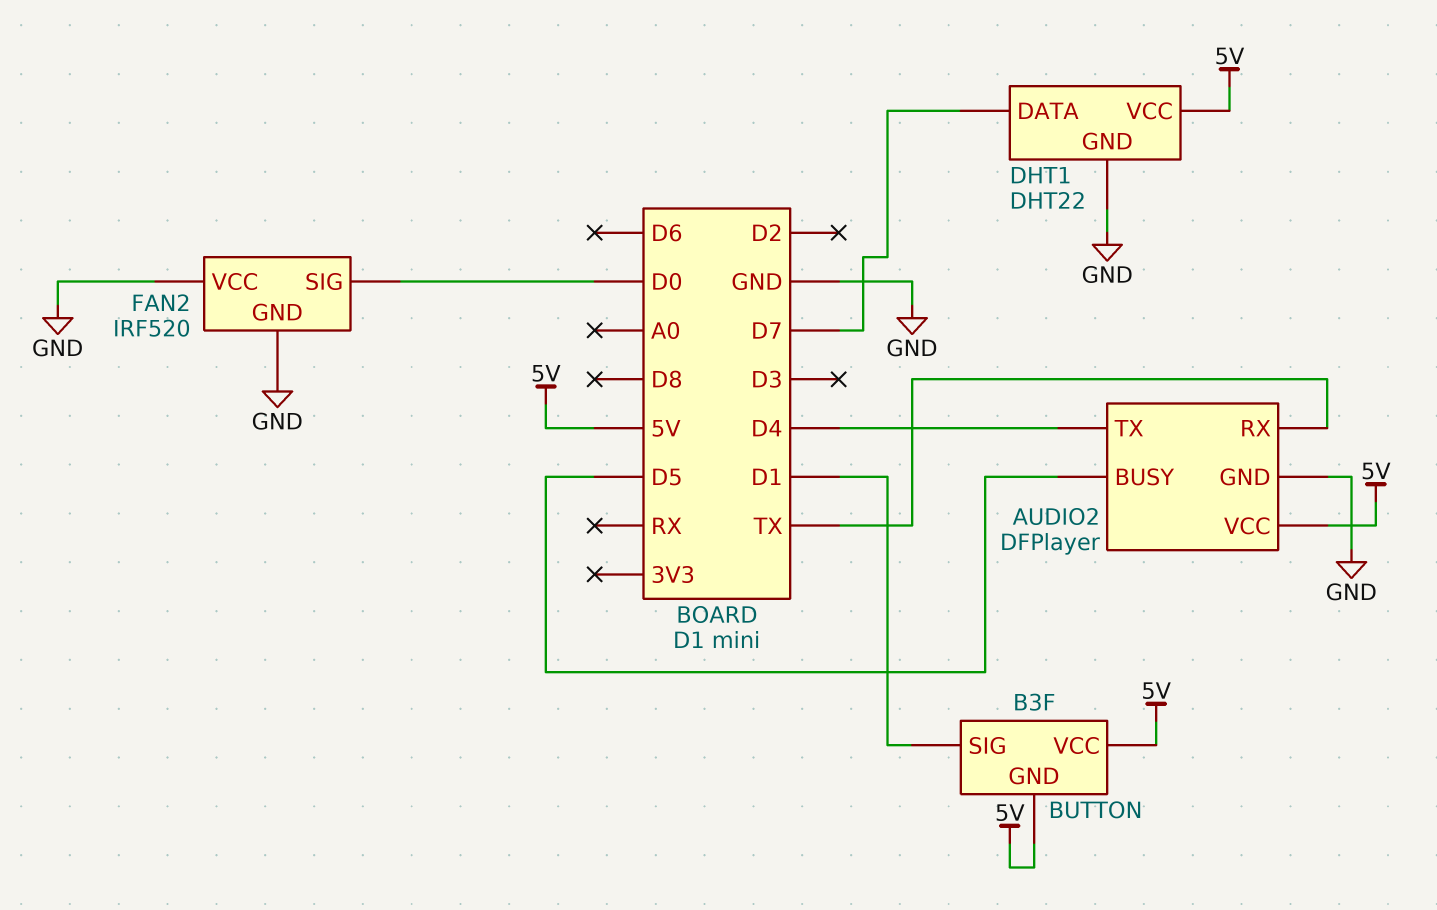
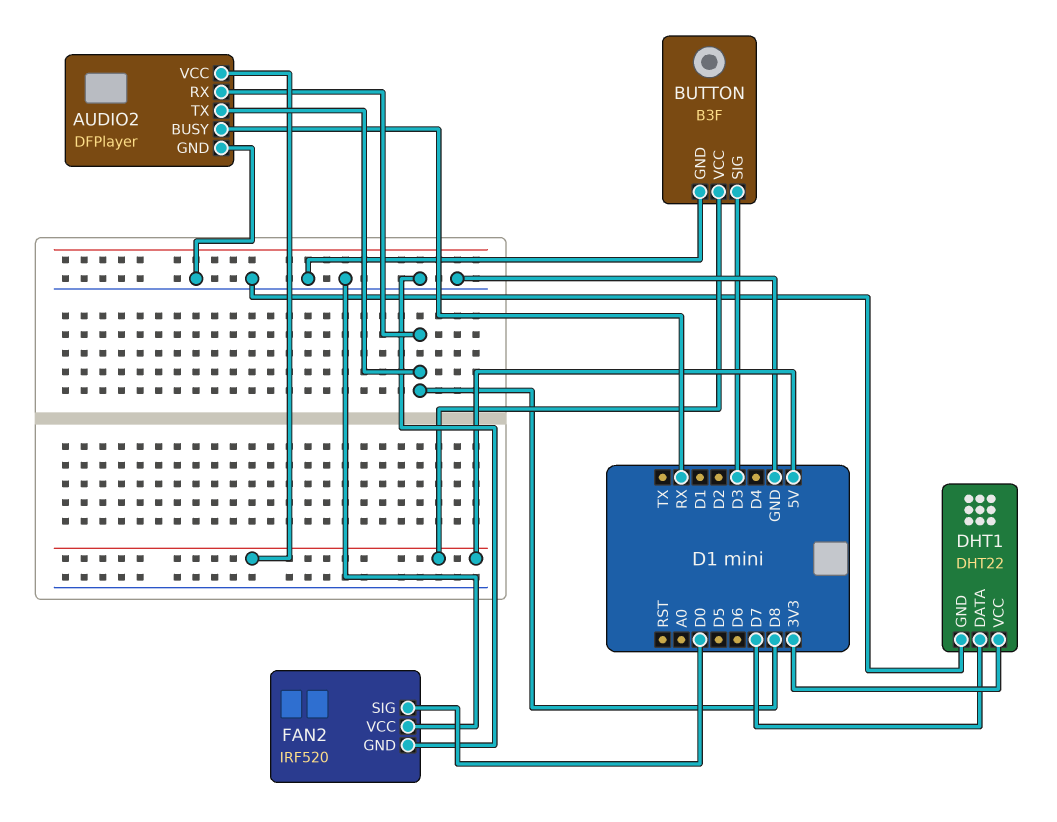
AUDIO2 pin BUSY: D5 -> RX
AUDIO2 pin RX: TX -> D8
AUDIO2 pin TX: D4 -> D8
BUTTON pin GND: 5V -> GND
BUTTON pin SIG: D1 -> D3
DHT1 pin VCC: 5V -> 3V3

